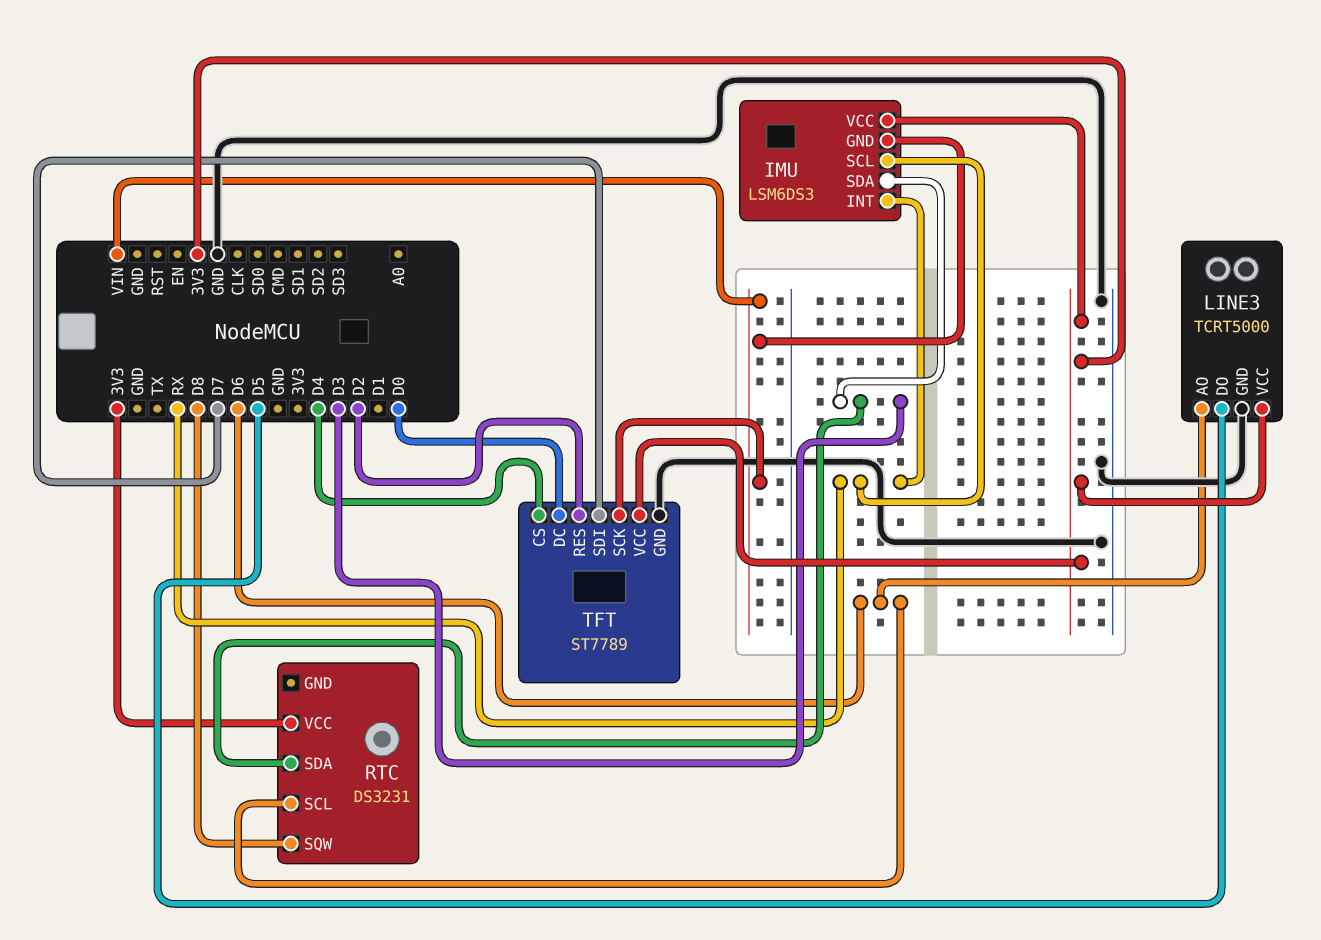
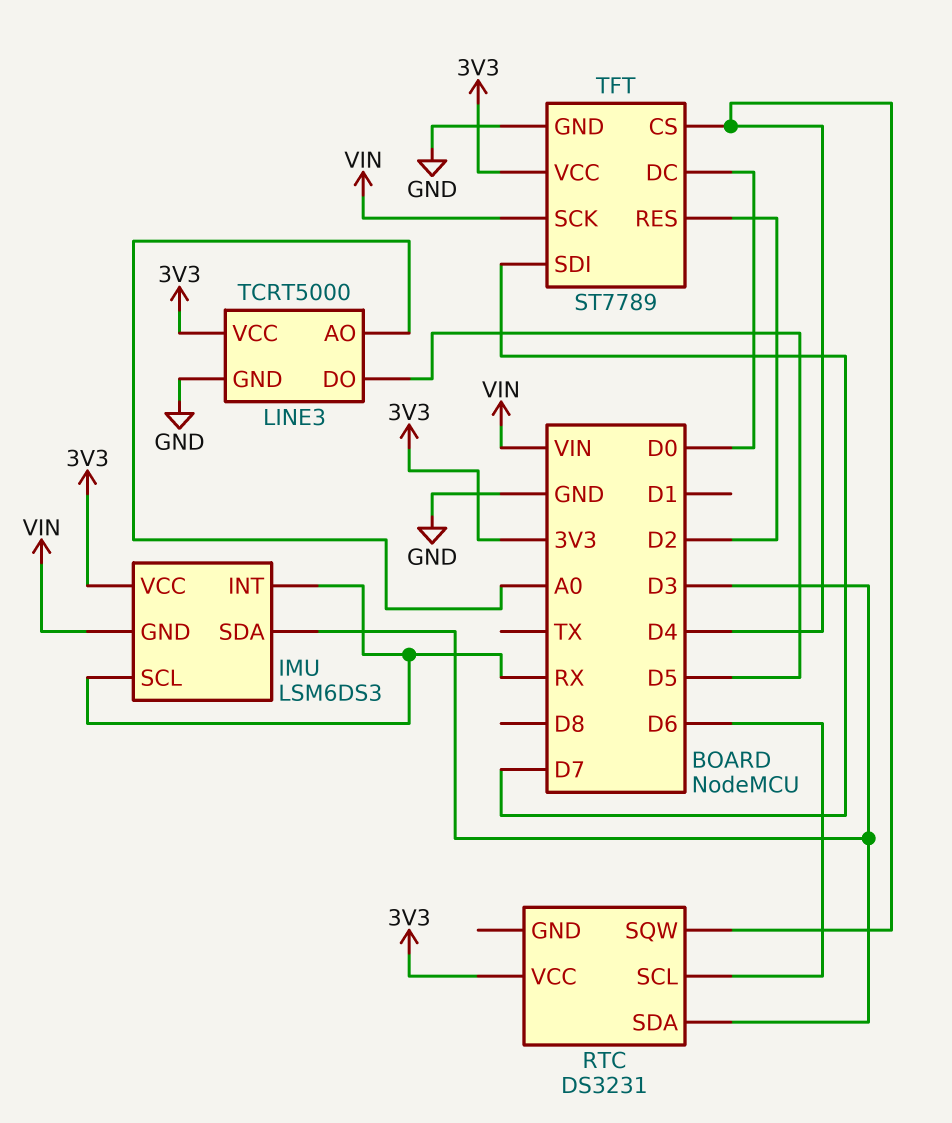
LINE3 pin AO: D6 -> A0
RTC pin SQW: D8 -> D4

